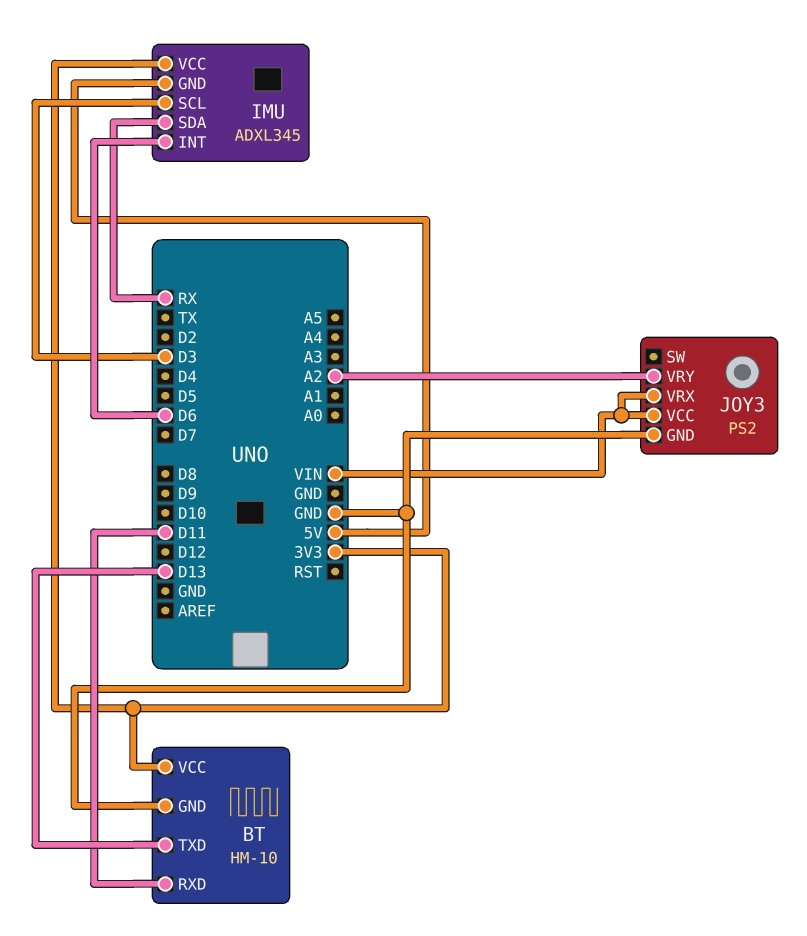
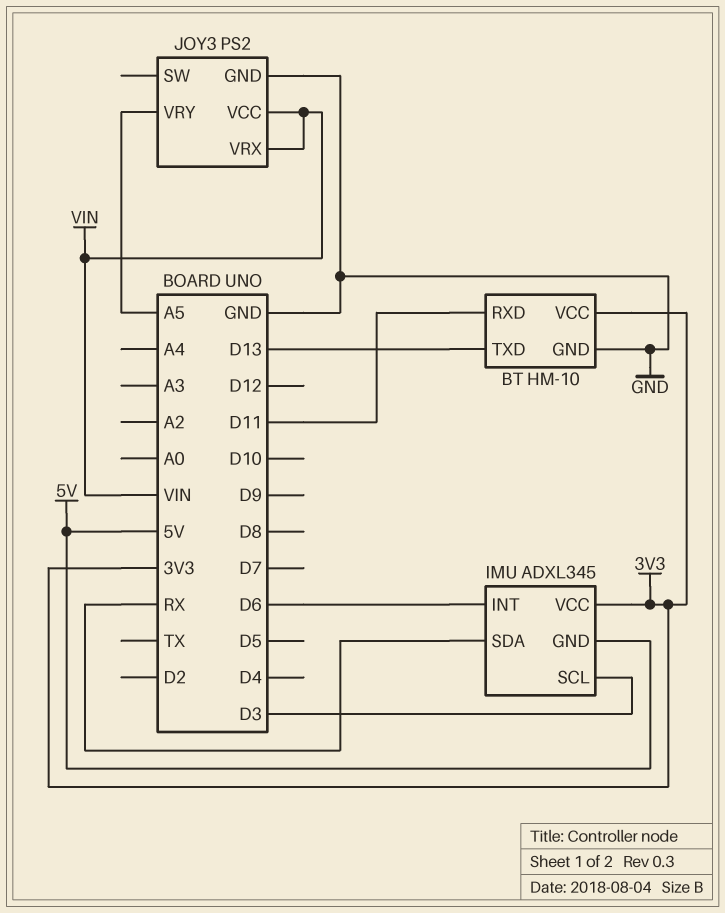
JOY3 pin VRY: A2 -> A5

